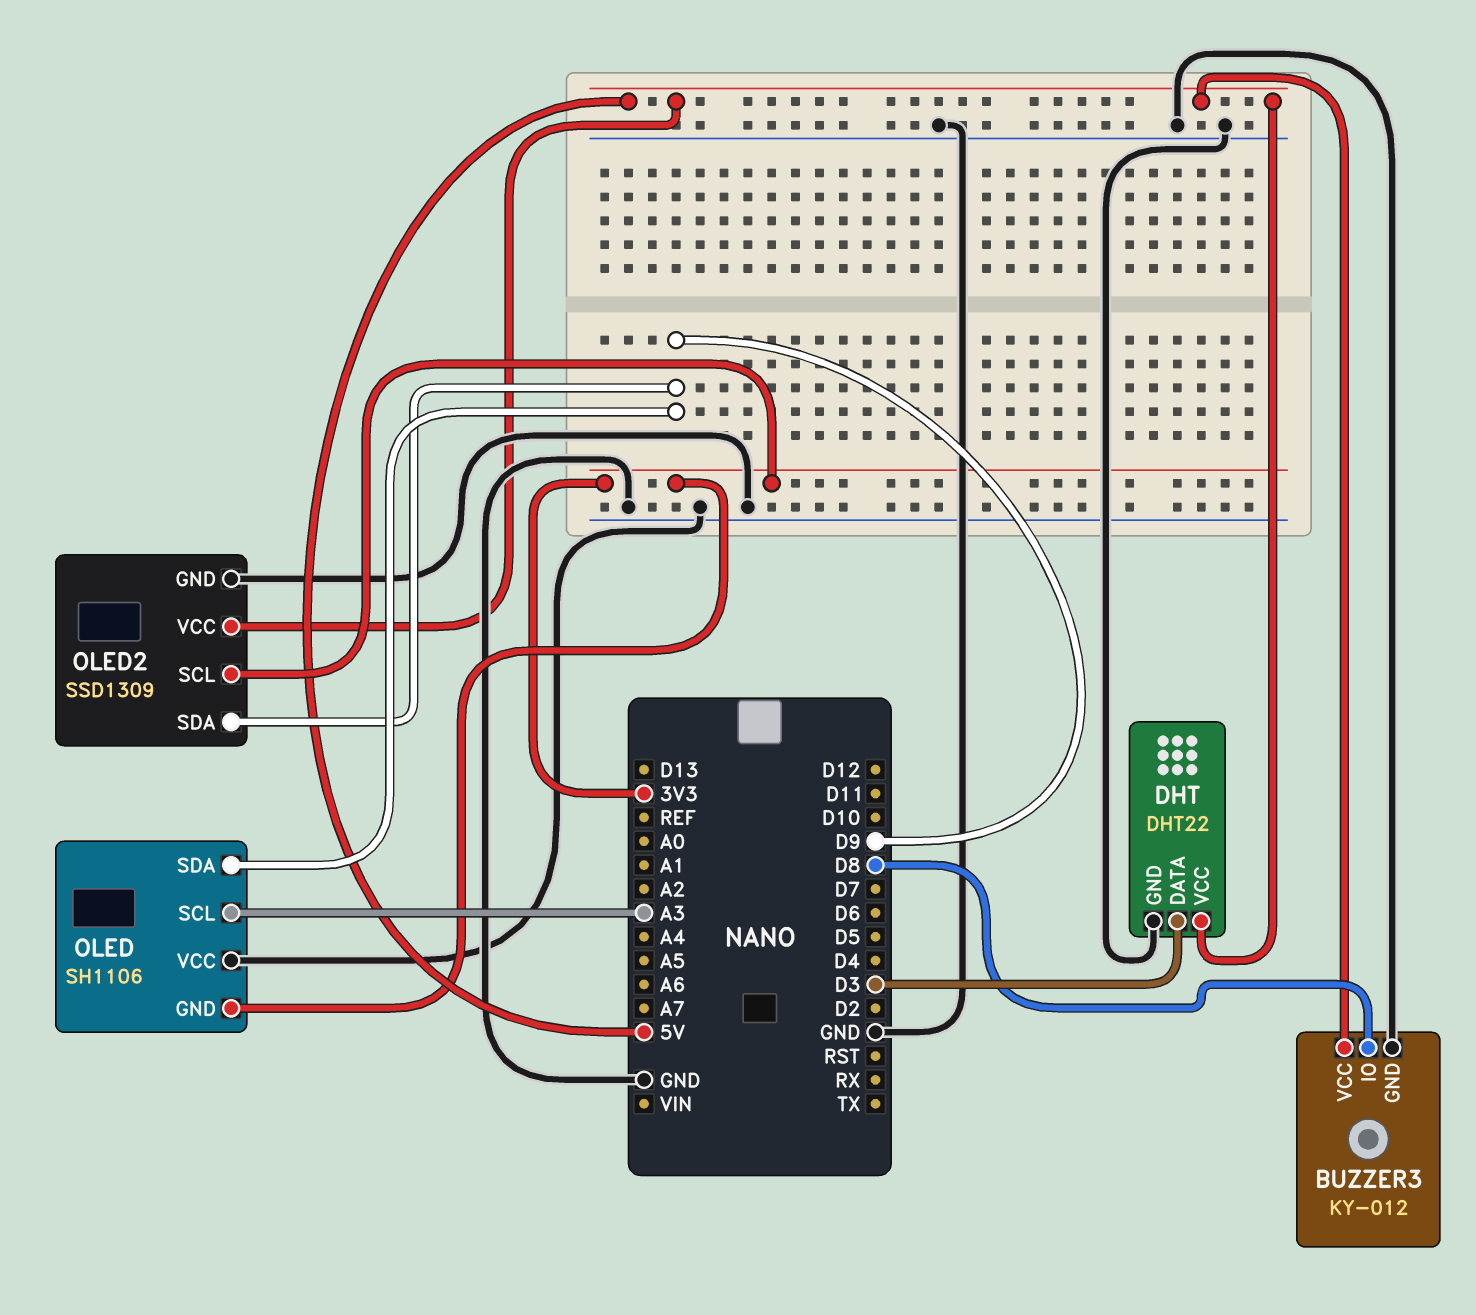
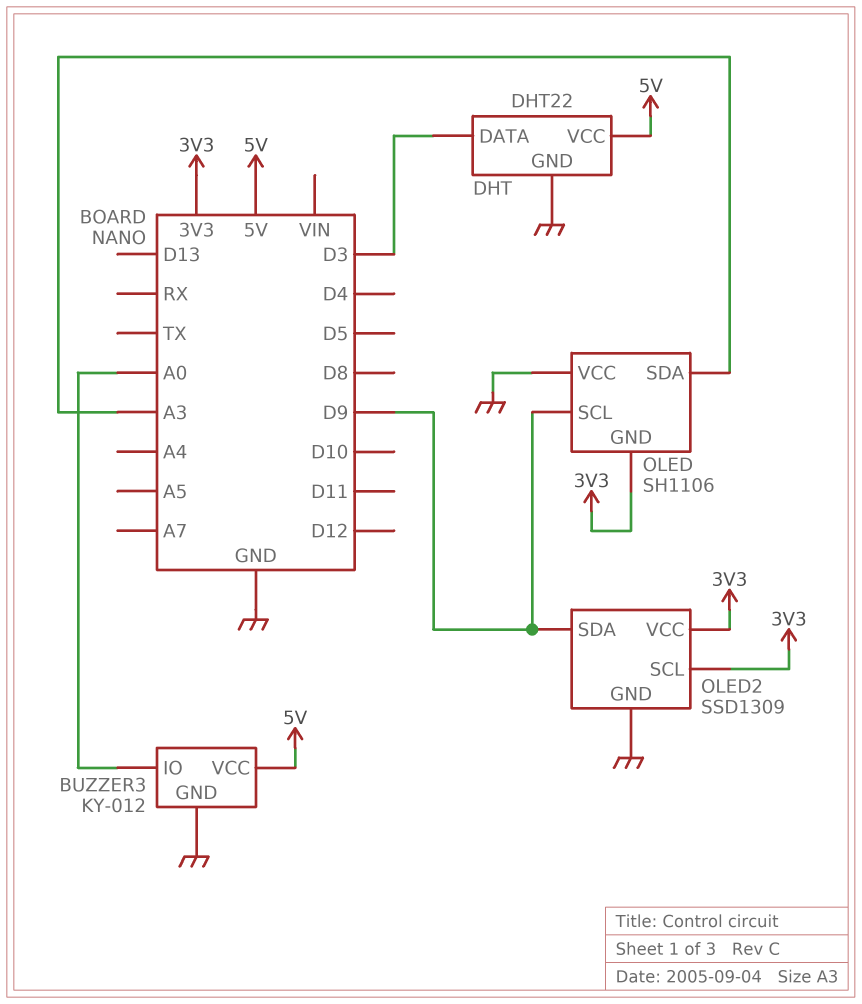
BUZZER3 pin IO: D8 -> A0
OLED pin SCL: A3 -> D9
OLED pin SDA: D9 -> A3
OLED2 pin VCC: 5V -> 3V3

